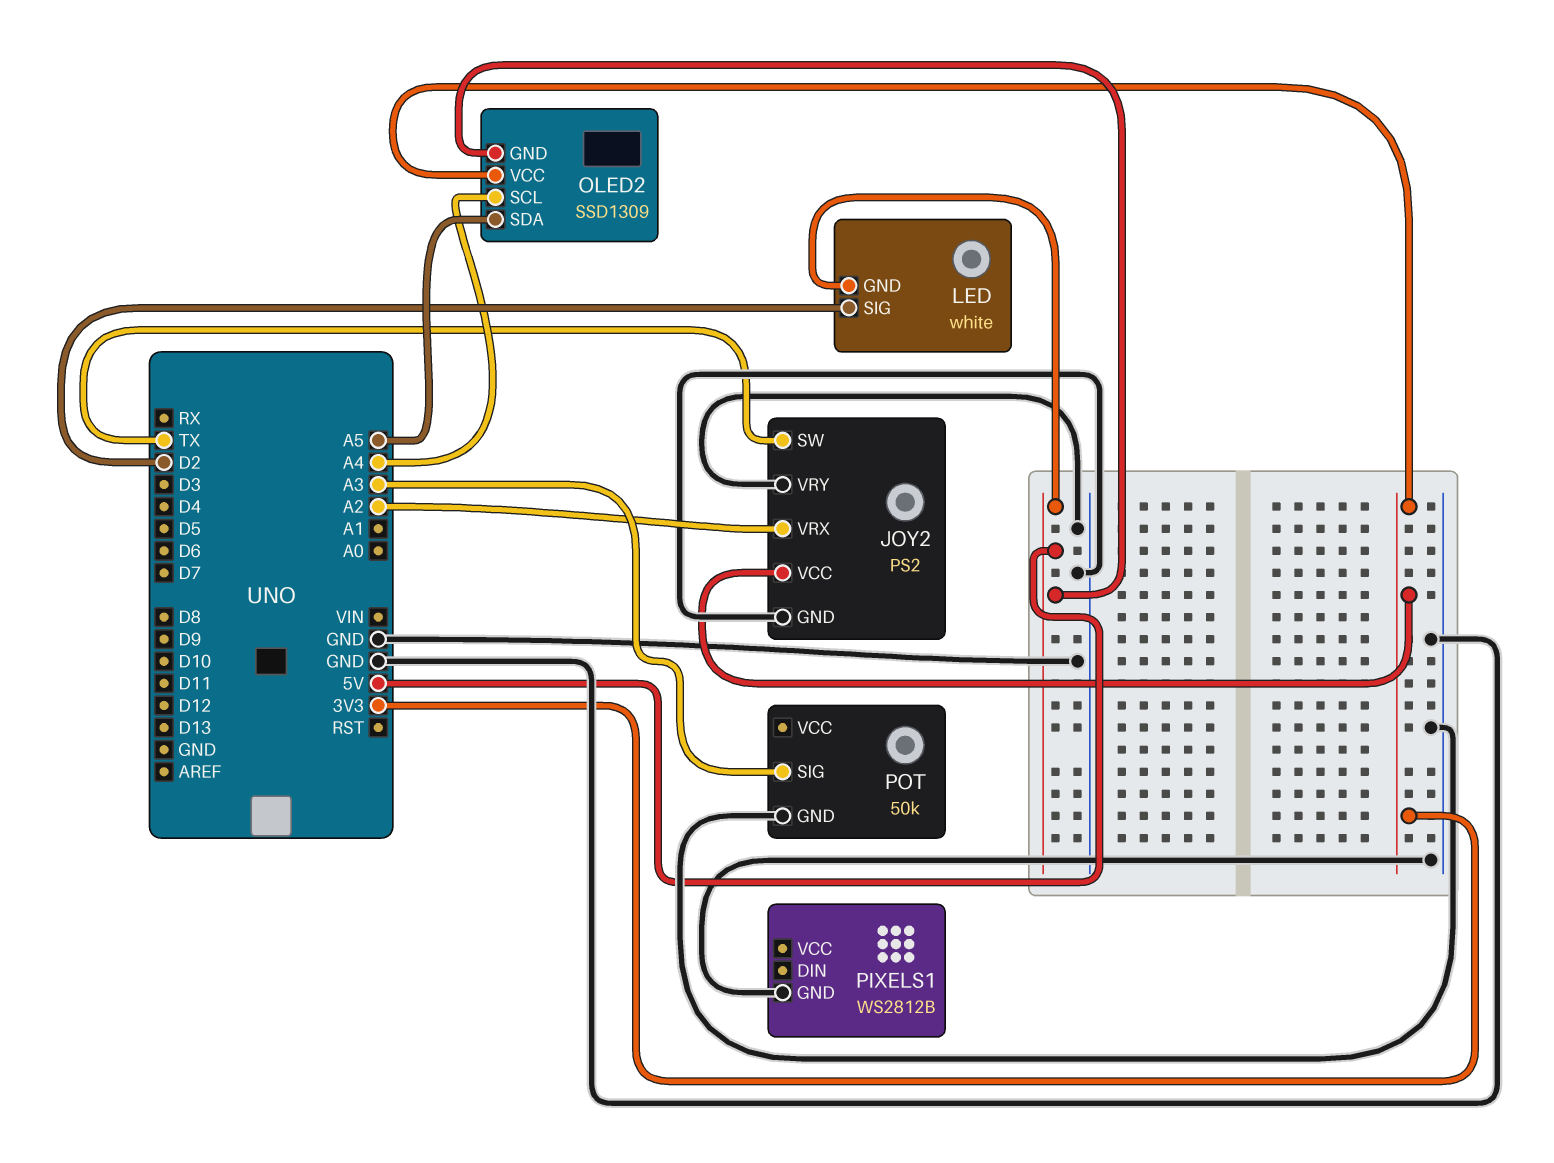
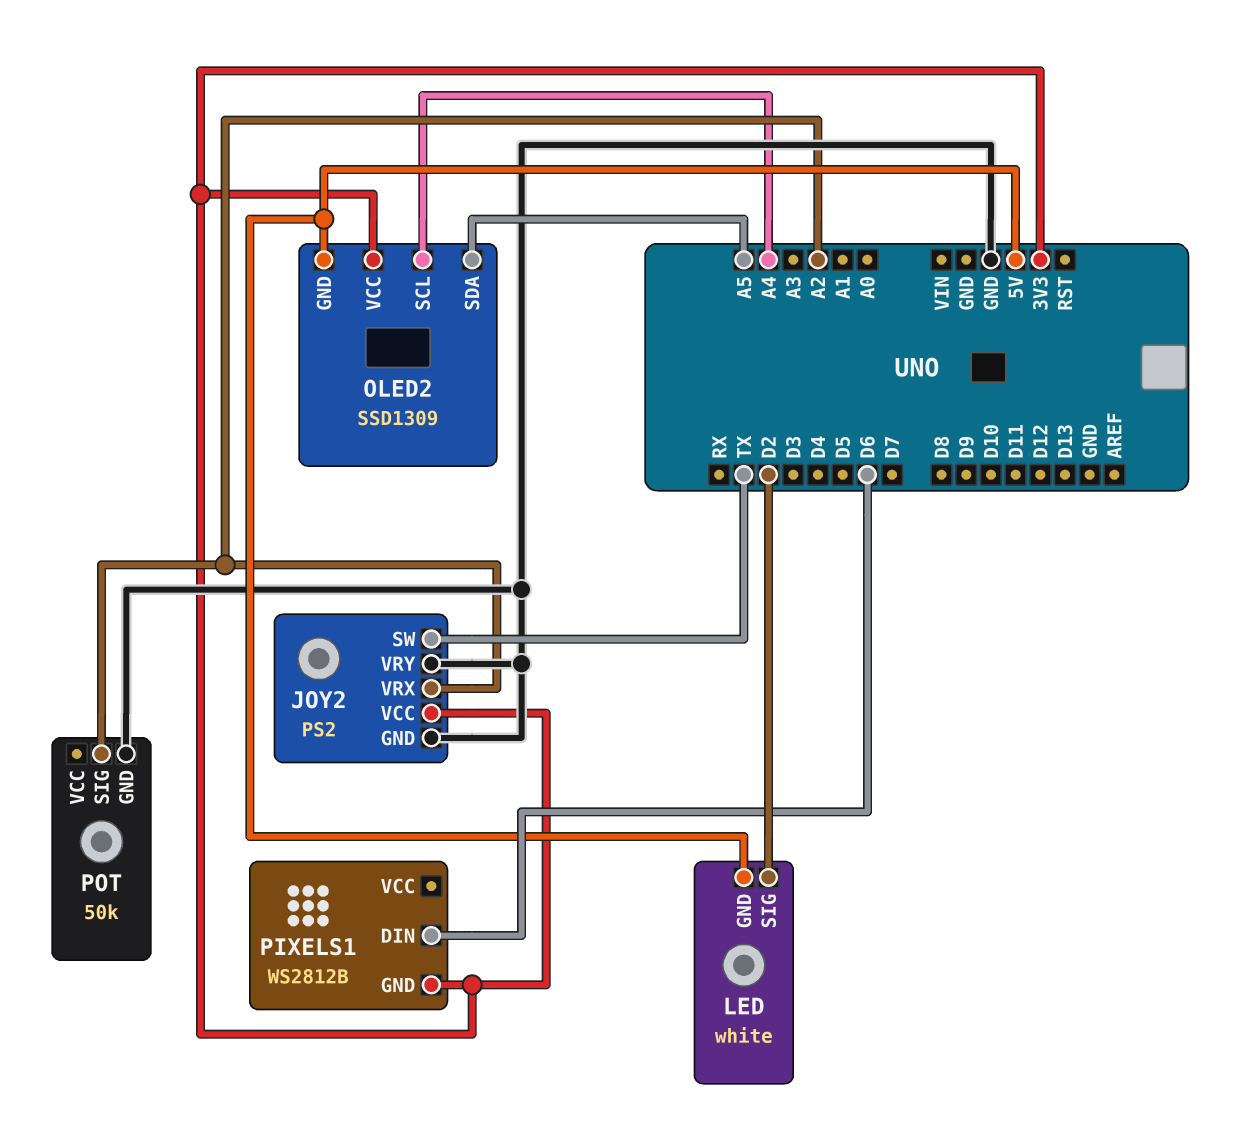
PIXELS1 pin DIN: none -> D6
PIXELS1 pin GND: GND -> 3V3
POT pin SIG: A3 -> A2

